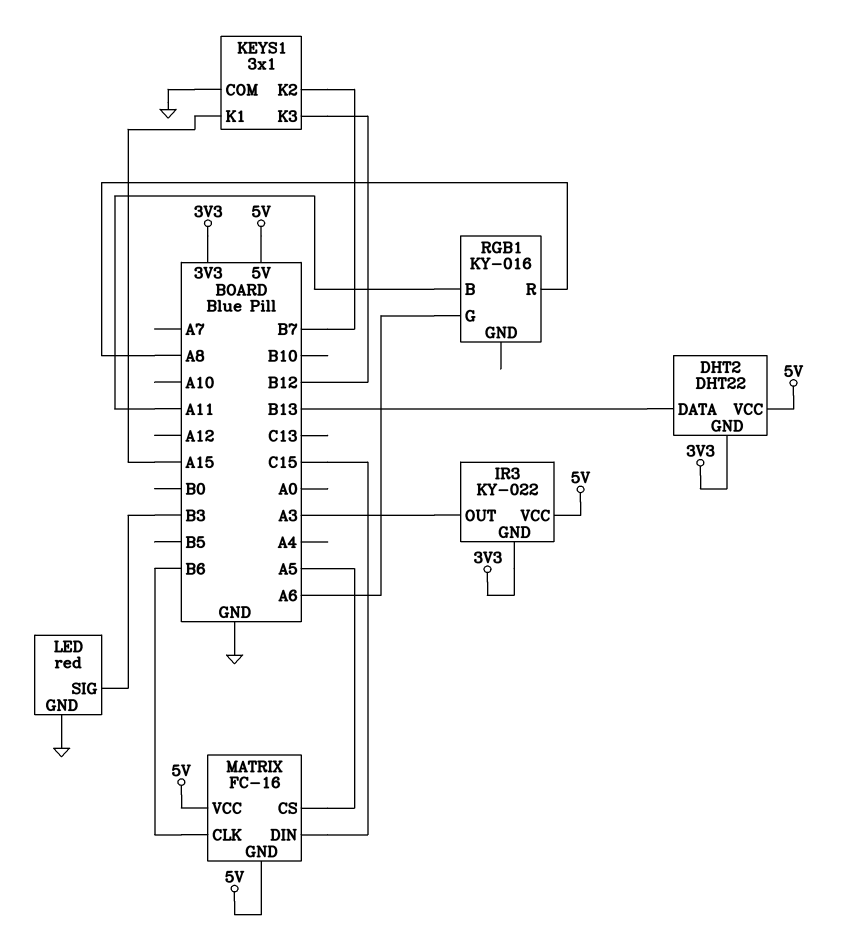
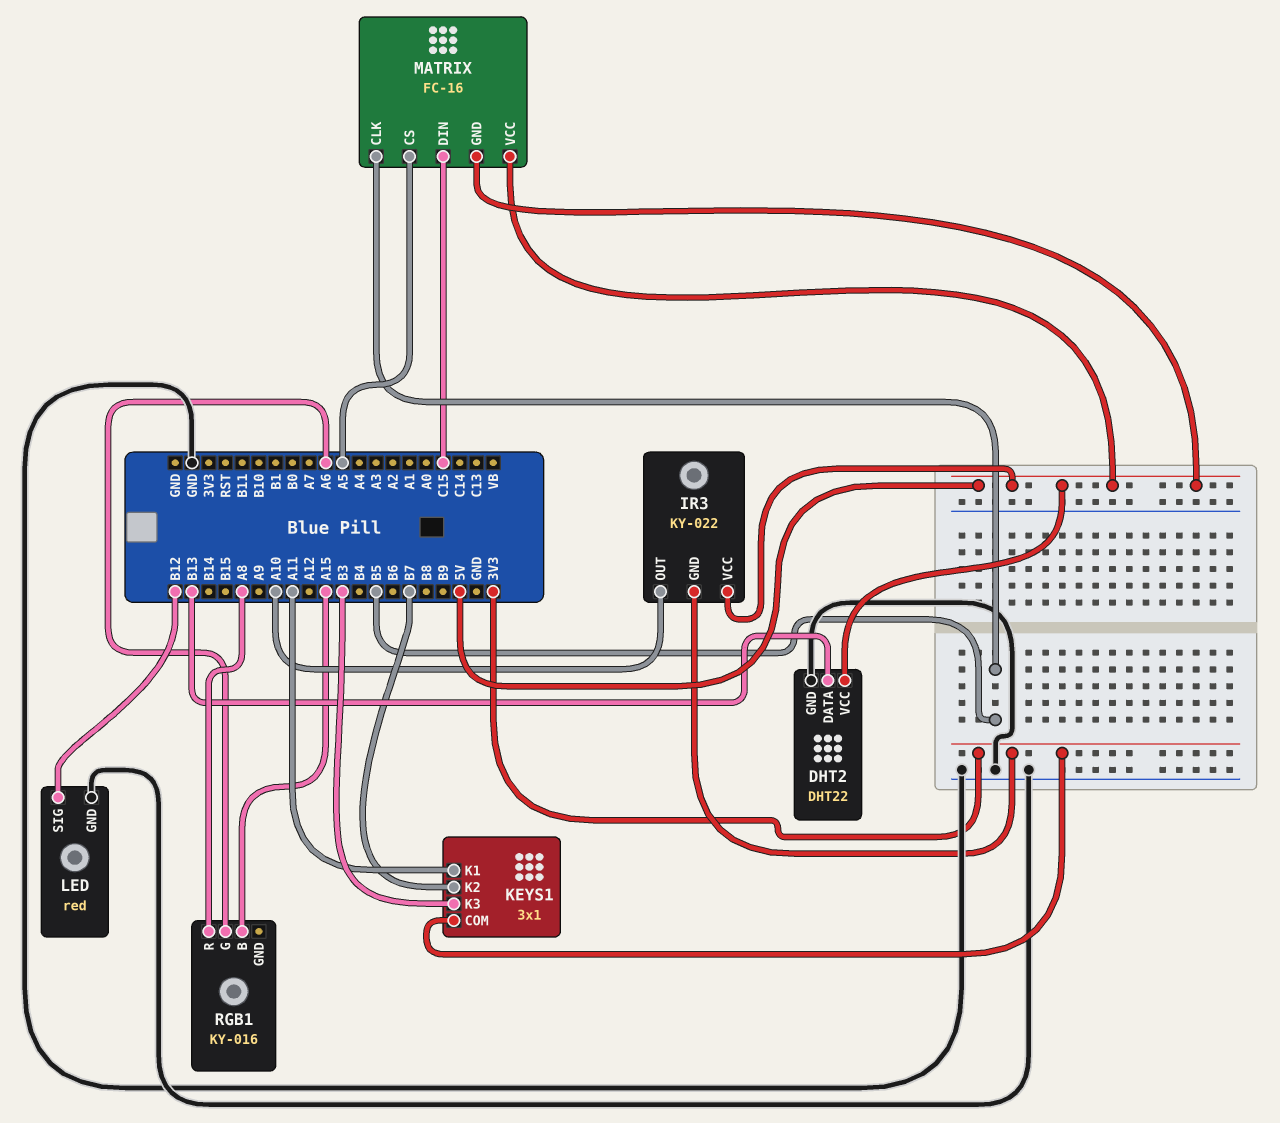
DHT2 pin GND: 3V3 -> GND
IR3 pin OUT: A3 -> A10
KEYS1 pin COM: GND -> 3V3
KEYS1 pin K1: A15 -> A11
KEYS1 pin K3: B12 -> B3
LED pin SIG: B3 -> B12
MATRIX pin CLK: B6 -> B5
RGB1 pin B: A11 -> A15

